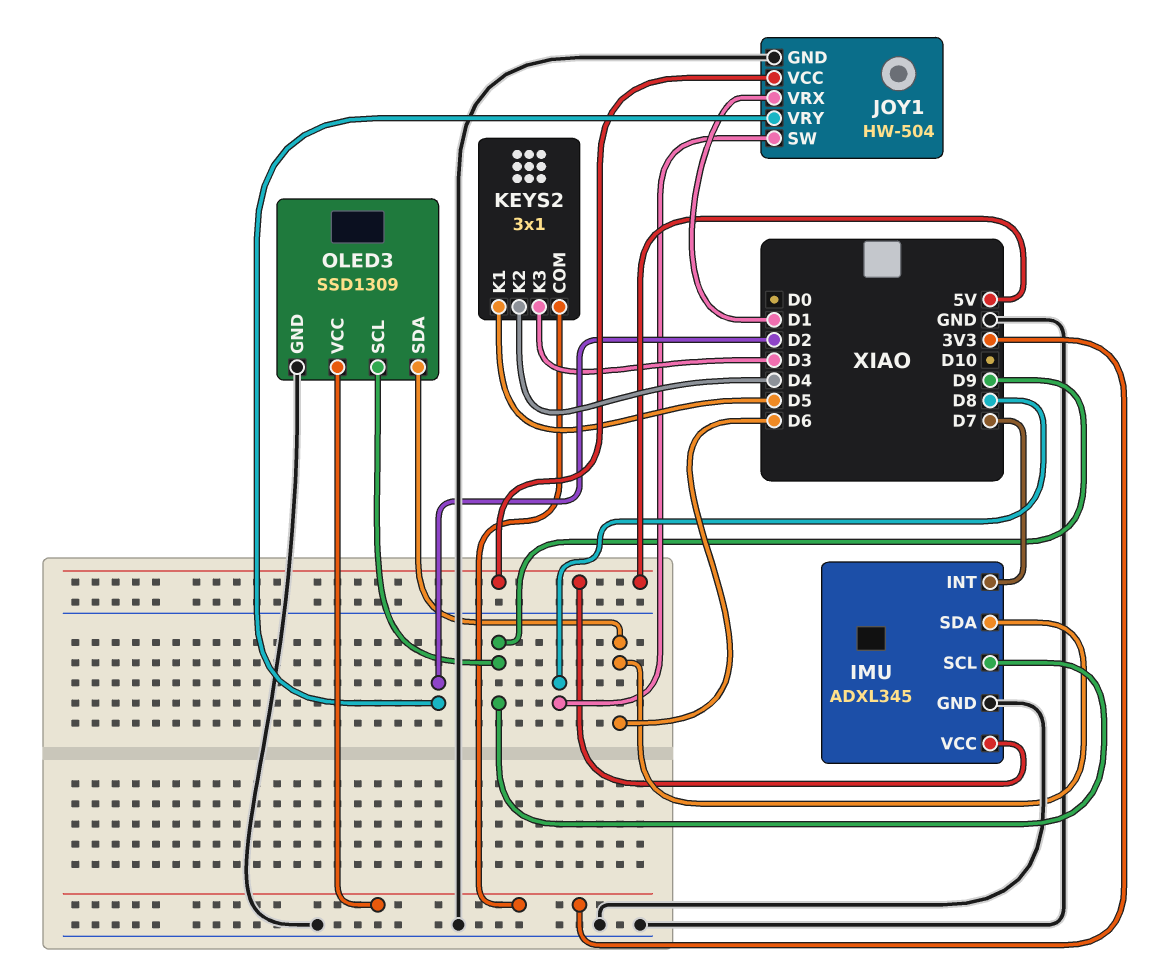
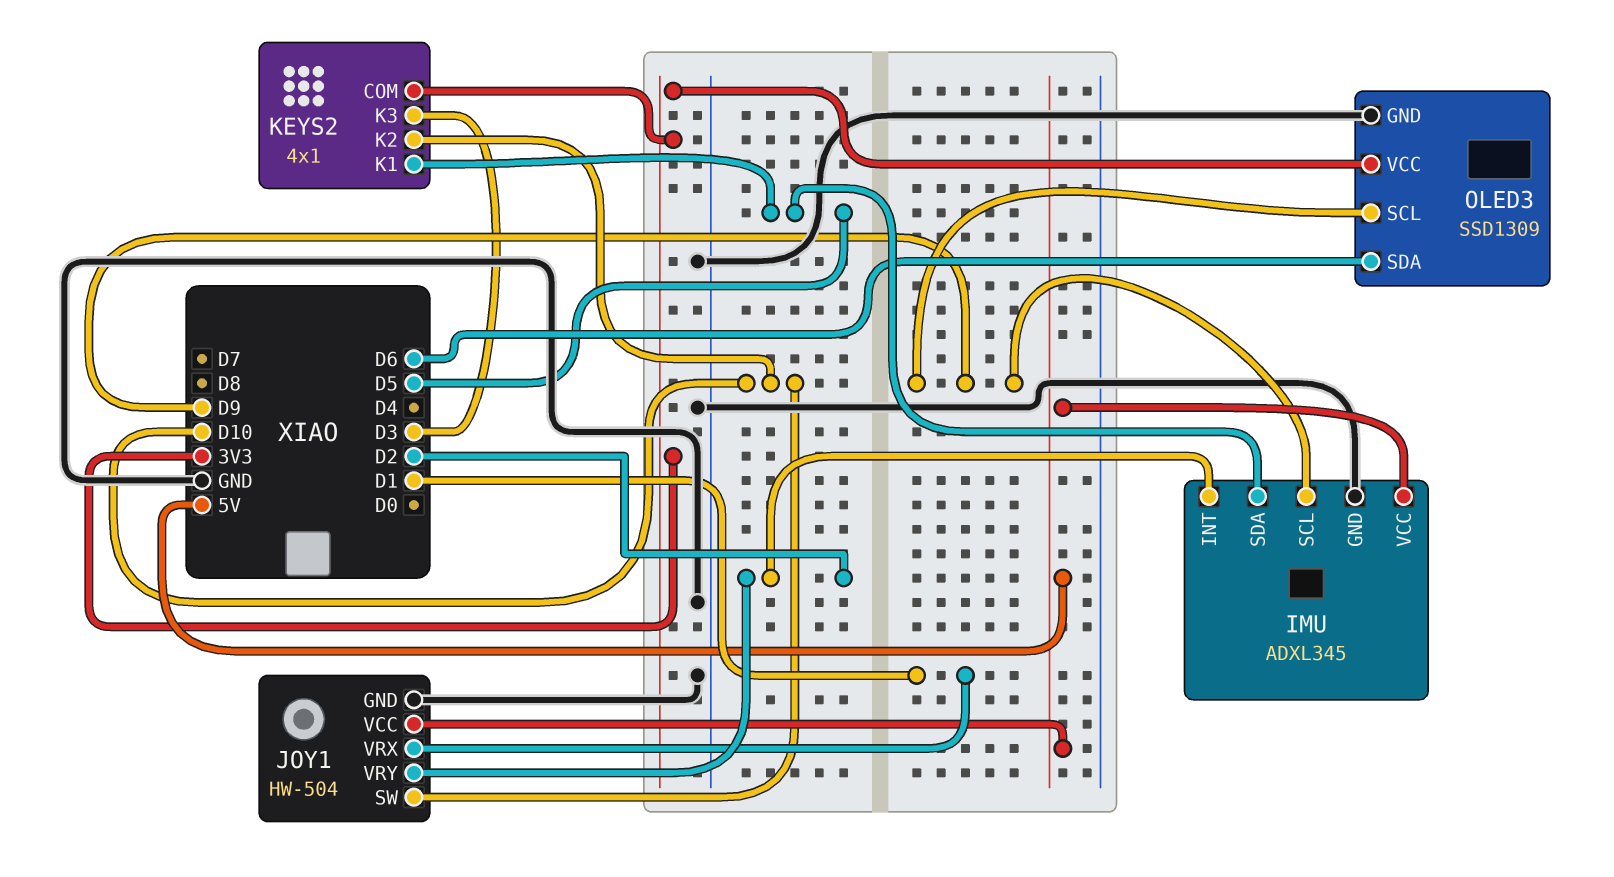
IMU pin INT: D7 -> D2
IMU pin SDA: D6 -> D5
JOY1 pin SW: D8 -> D10
KEYS2: 3x1 -> 4x1
KEYS2 pin K2: D4 -> D10

